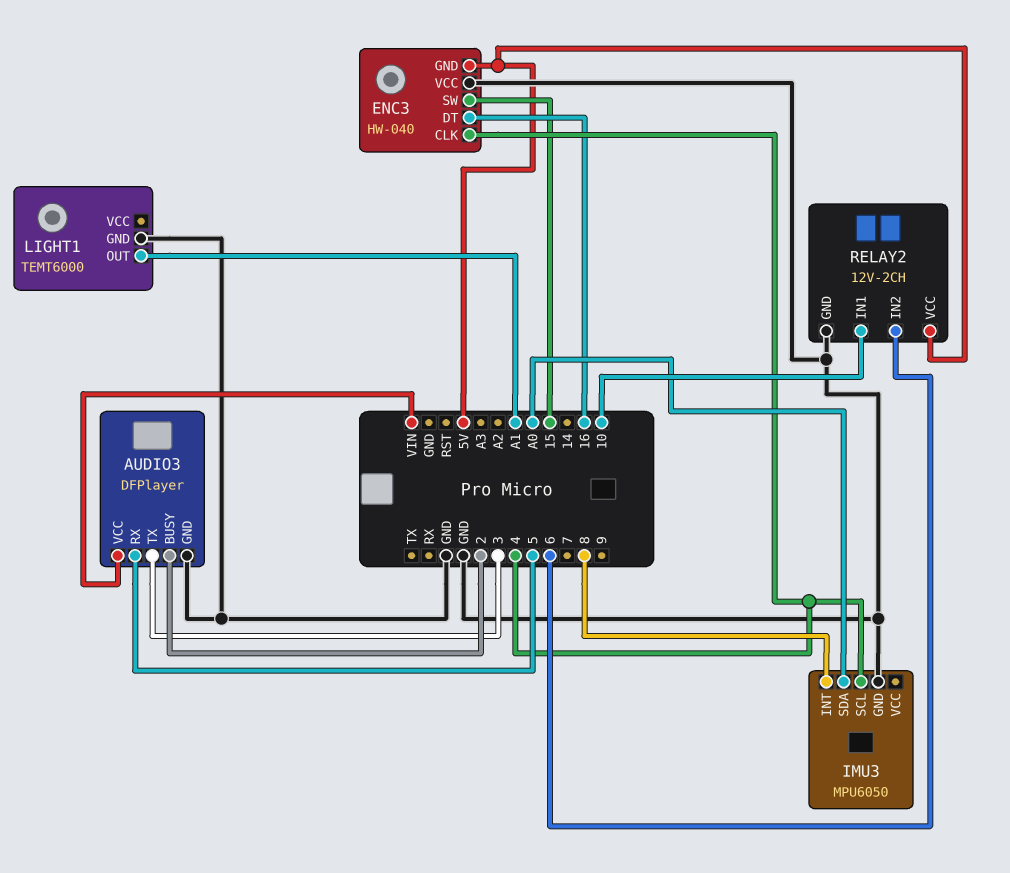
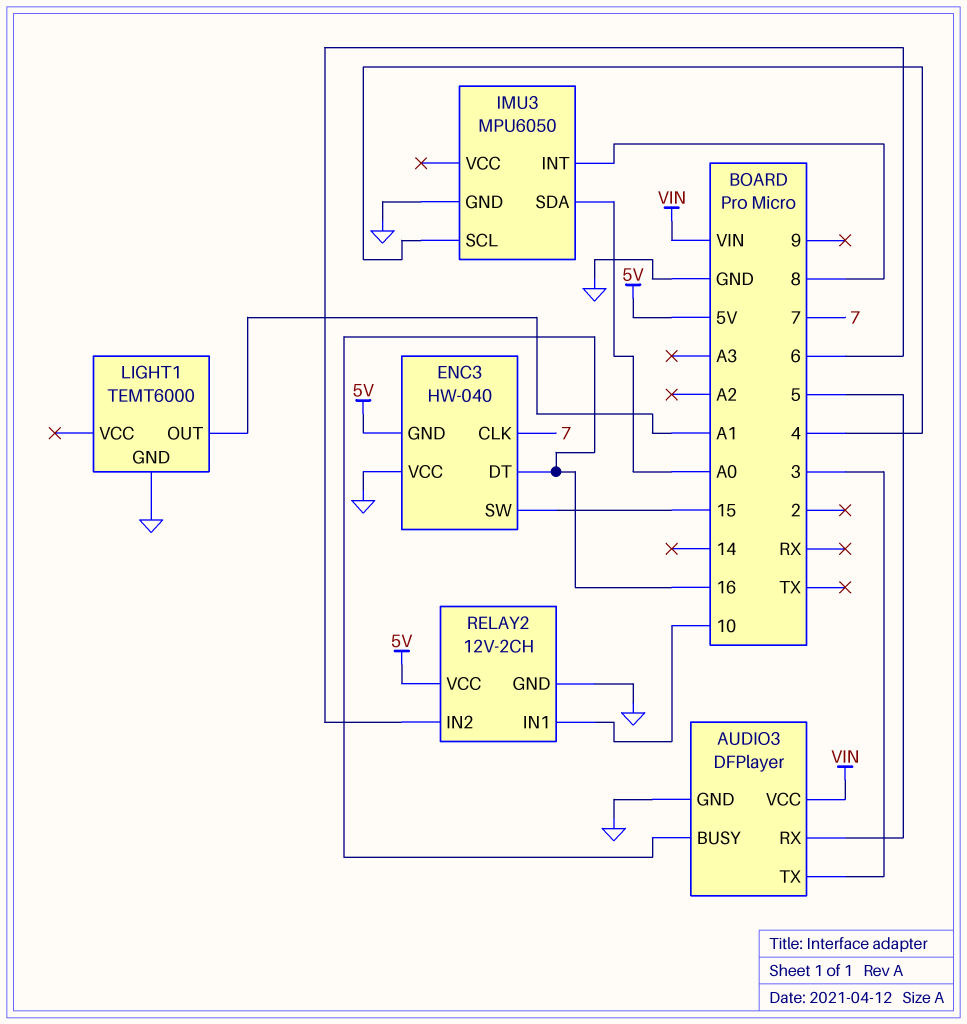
AUDIO3 pin BUSY: 2 -> 16
ENC3 pin CLK: 4 -> 7

